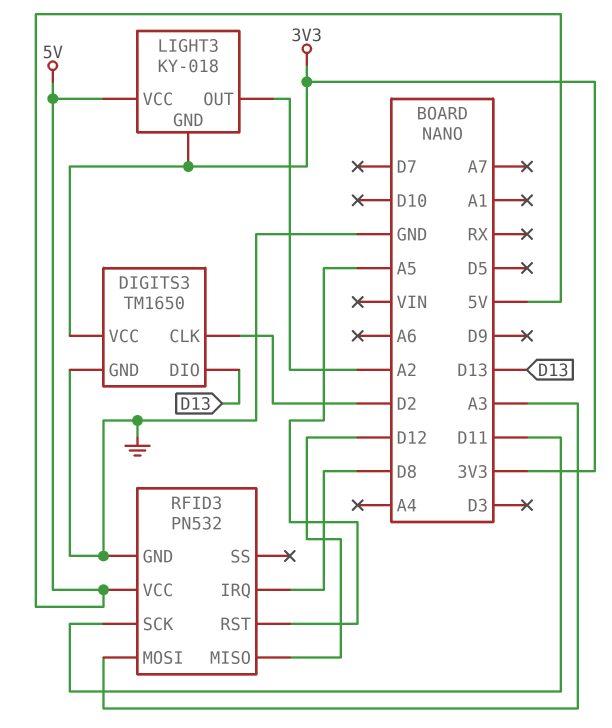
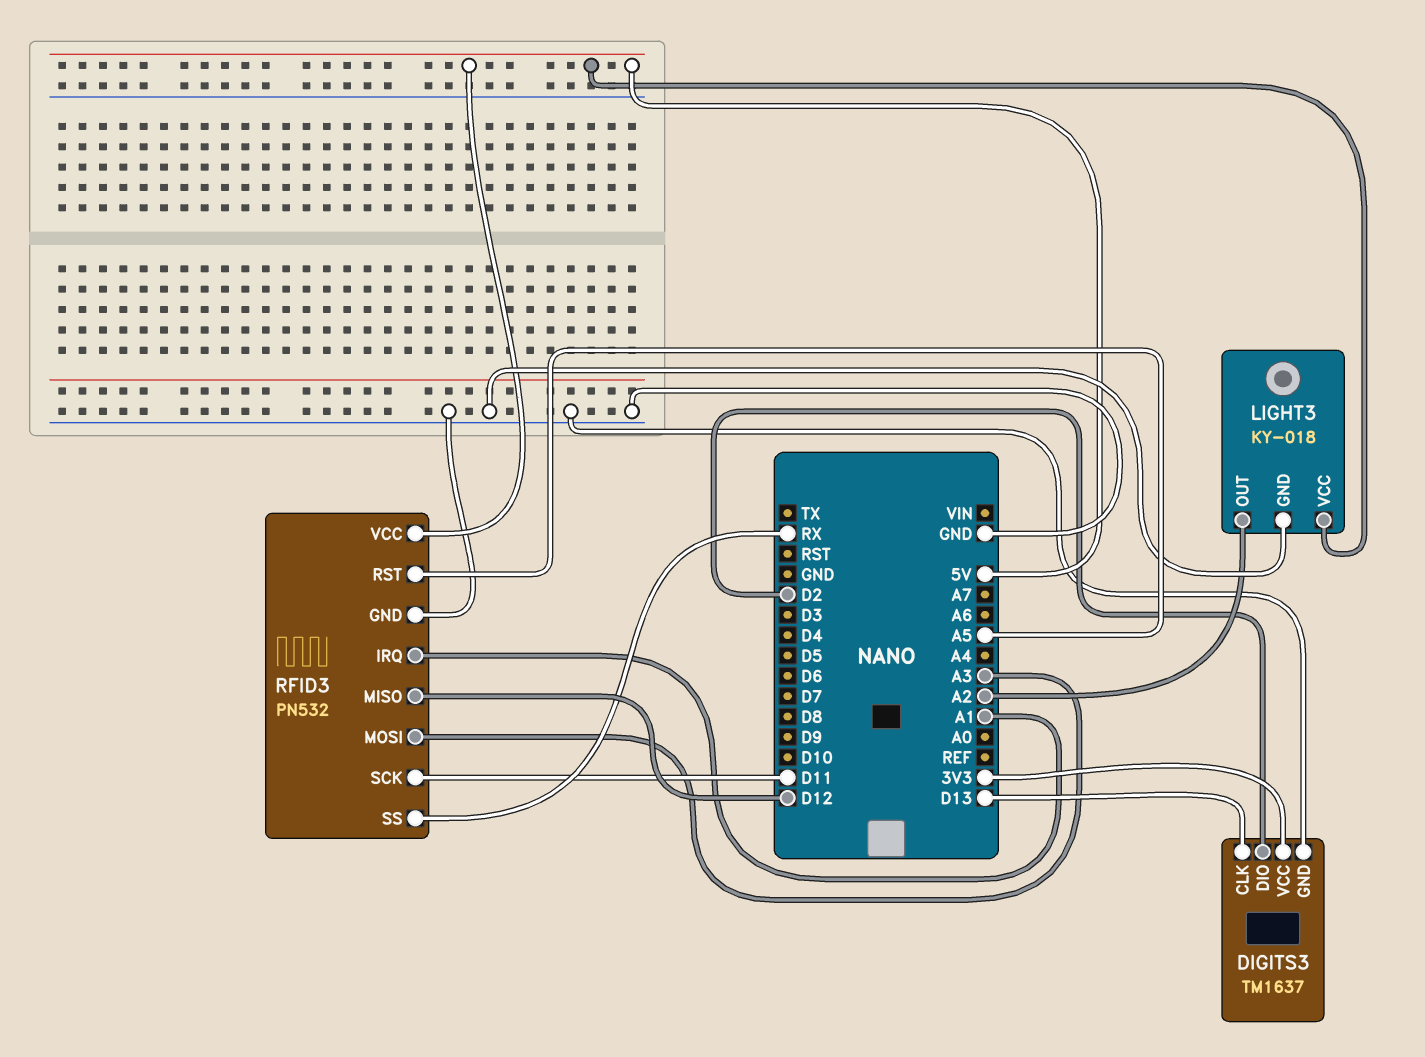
DIGITS3: TM1650 -> TM1637
DIGITS3 pin CLK: D2 -> D13
DIGITS3 pin DIO: D13 -> D2
LIGHT3 pin GND: 3V3 -> GND
RFID3 pin IRQ: D8 -> A1
RFID3 pin SS: none -> RX

